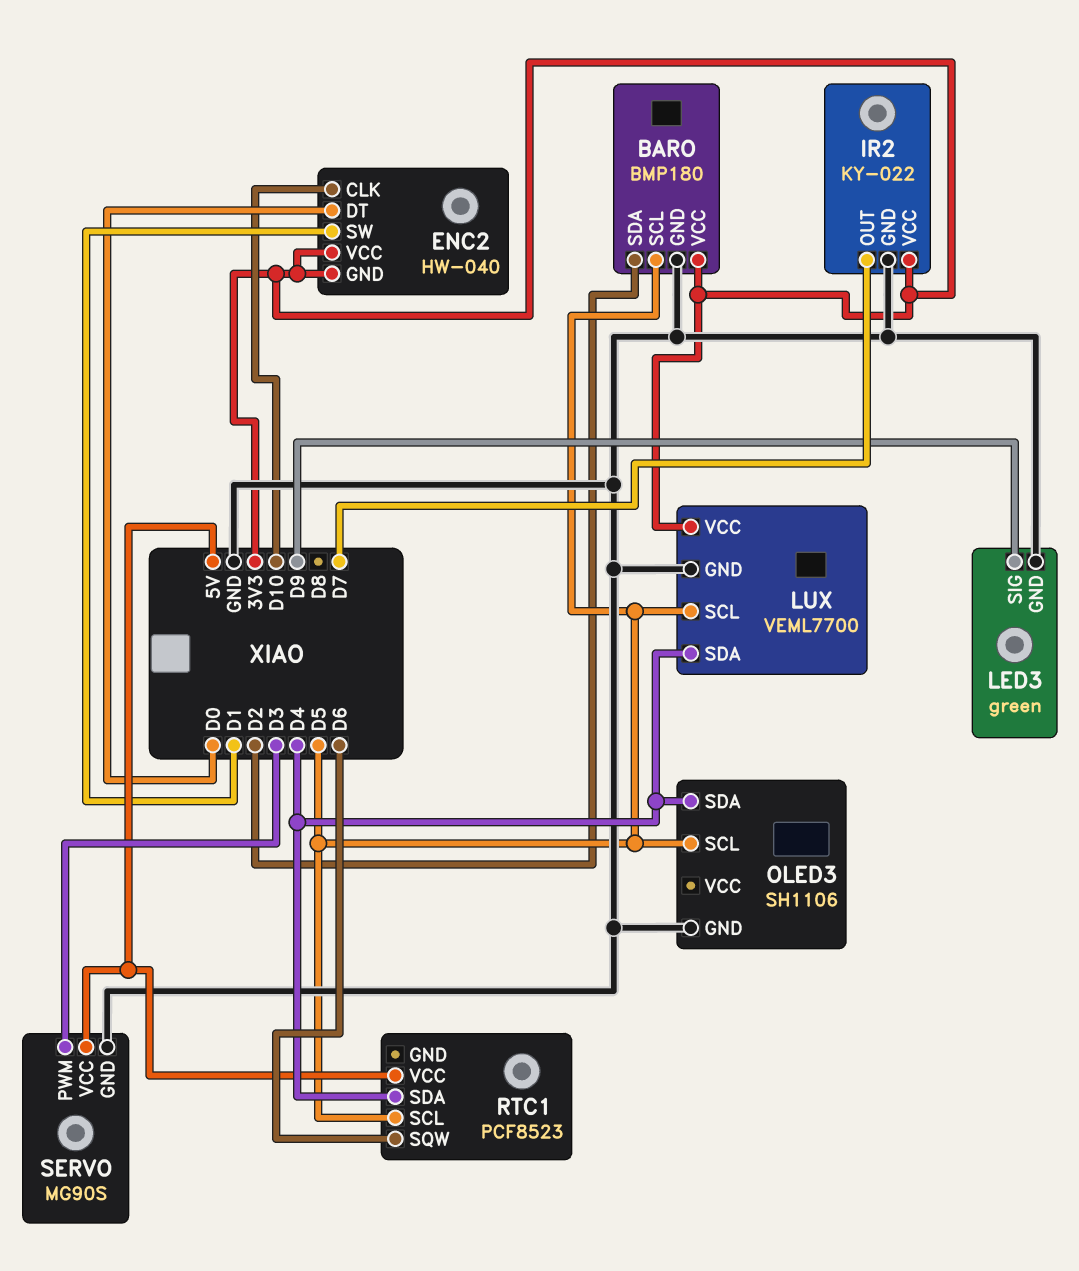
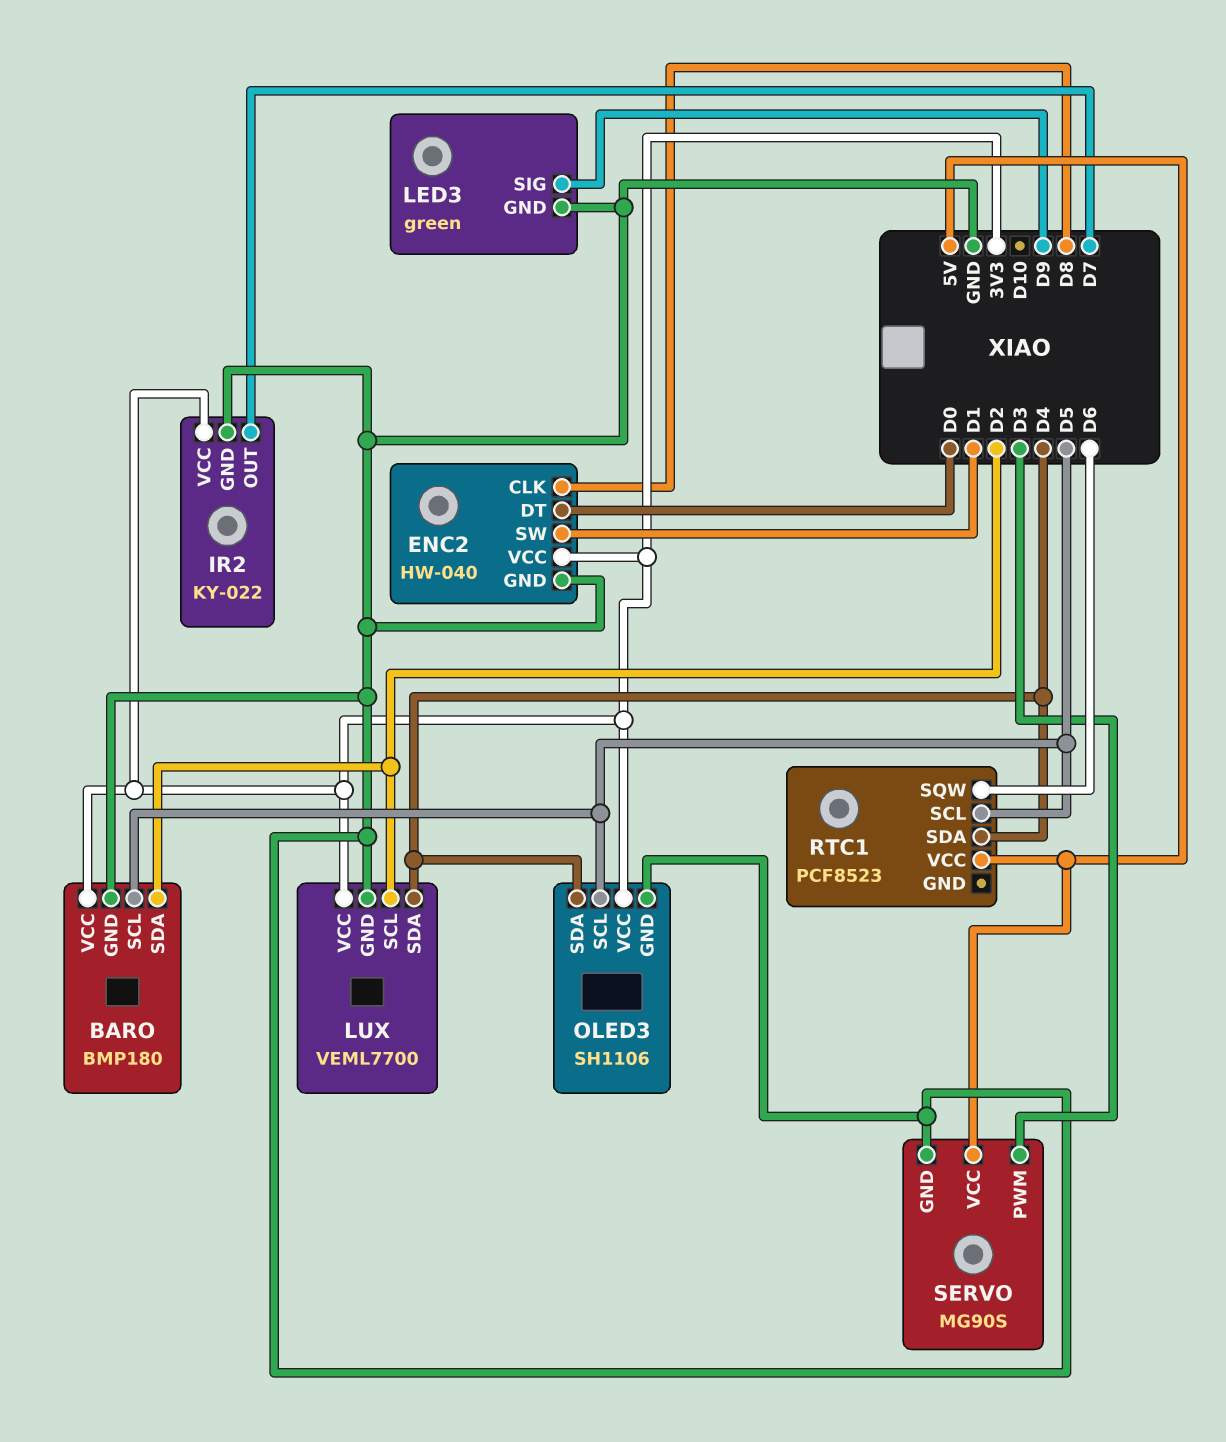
ENC2 pin CLK: D10 -> D8
ENC2 pin GND: 3V3 -> GND
LUX pin SCL: D5 -> D2
OLED3 pin VCC: none -> 3V3

